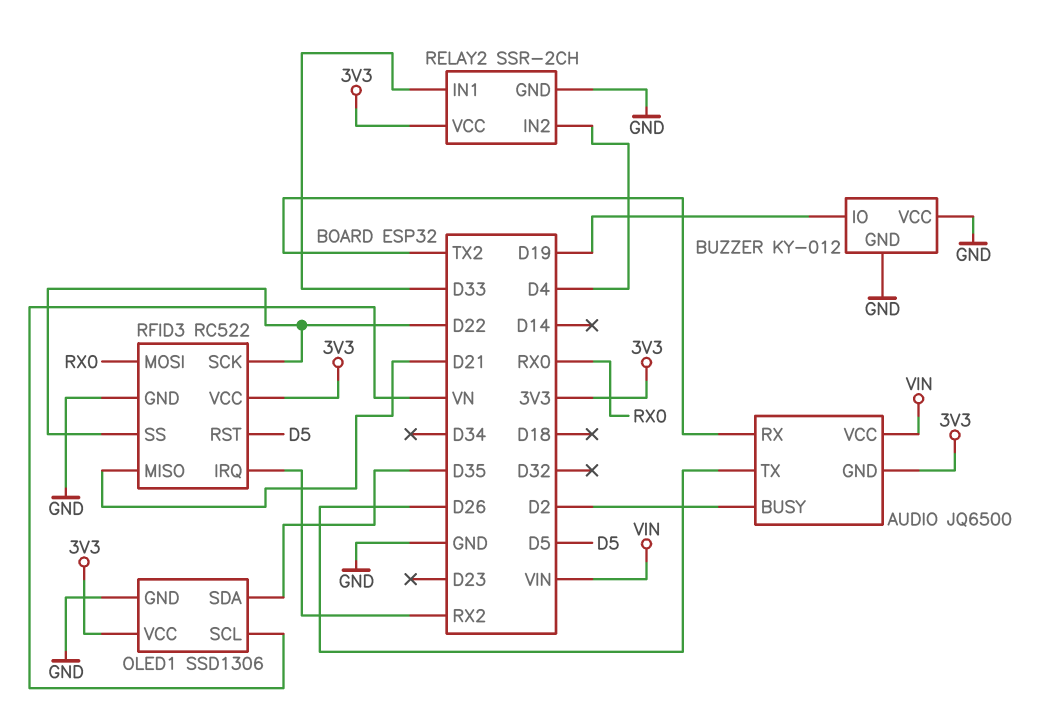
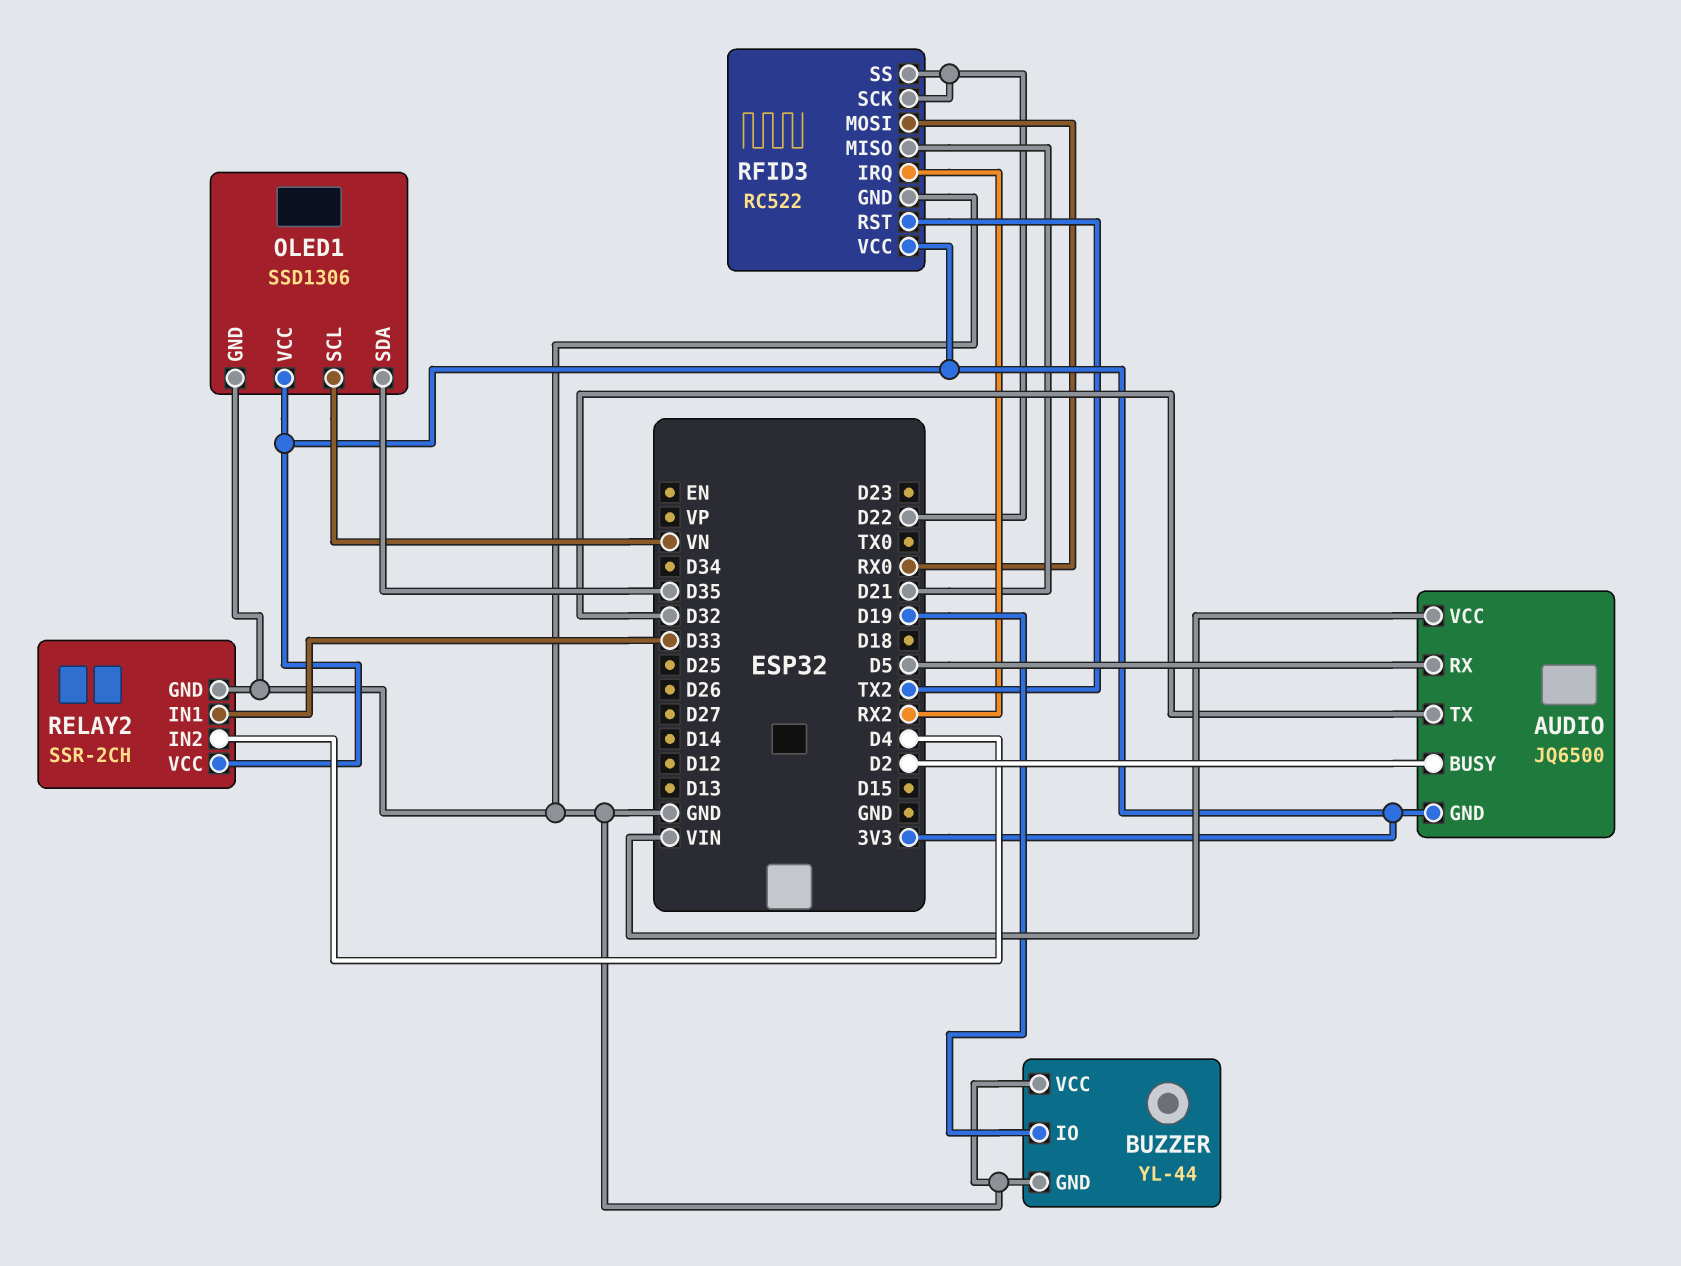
AUDIO pin RX: TX2 -> D5
AUDIO pin TX: D26 -> D32
BUZZER: KY-012 -> YL-44
RFID3 pin RST: D5 -> TX2

